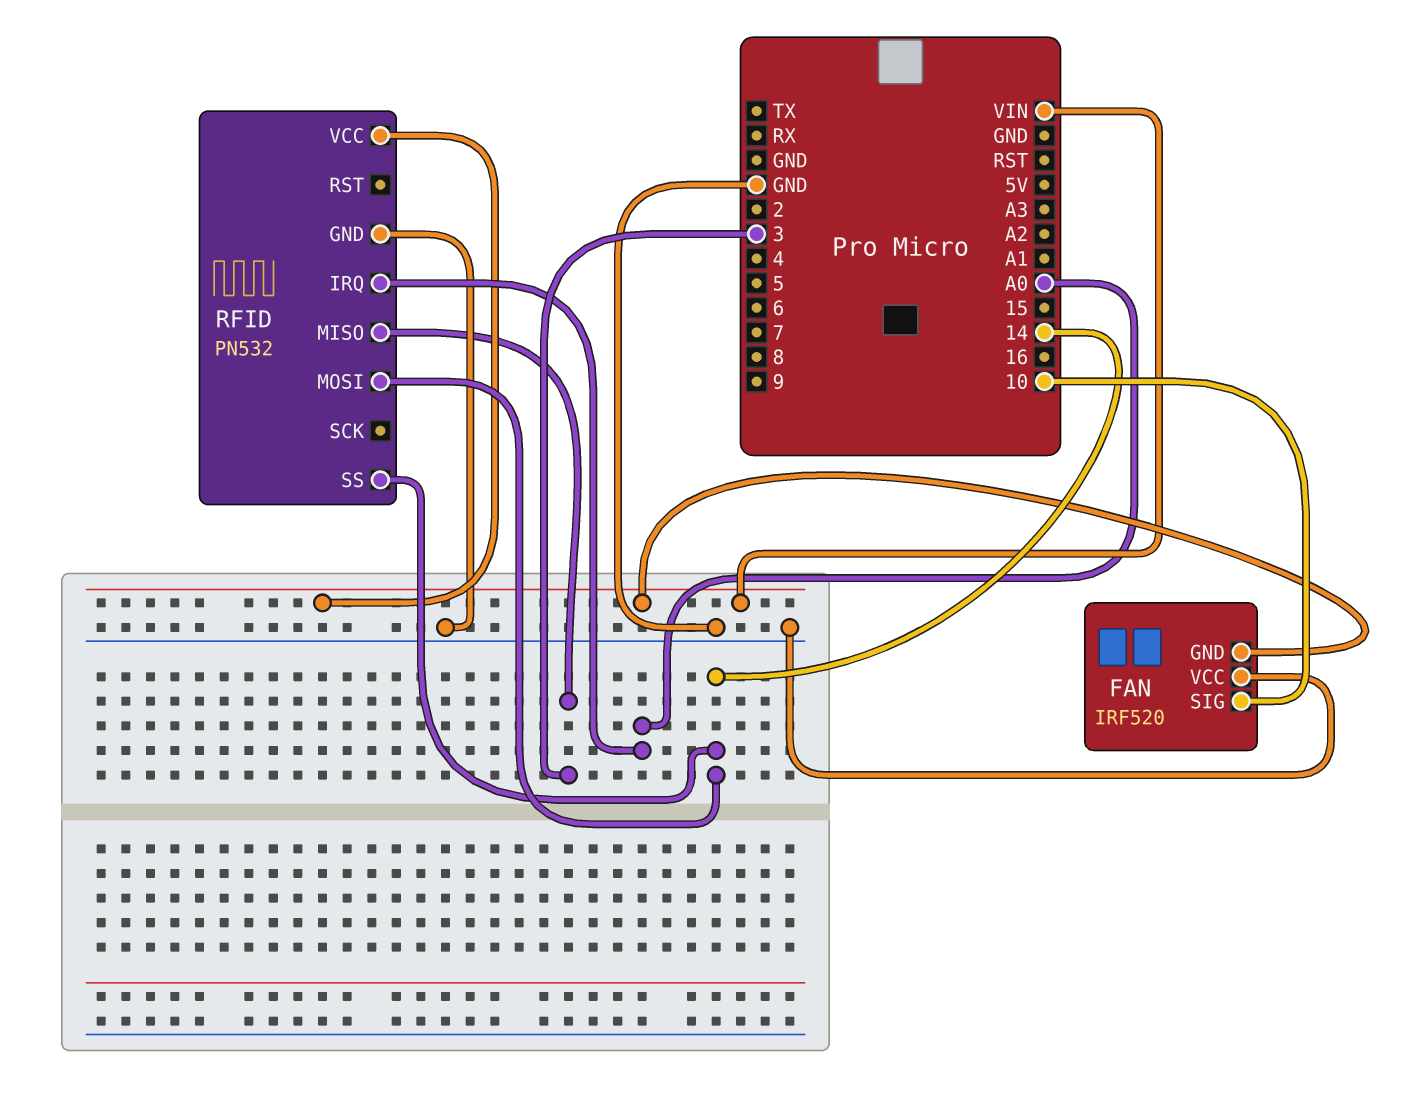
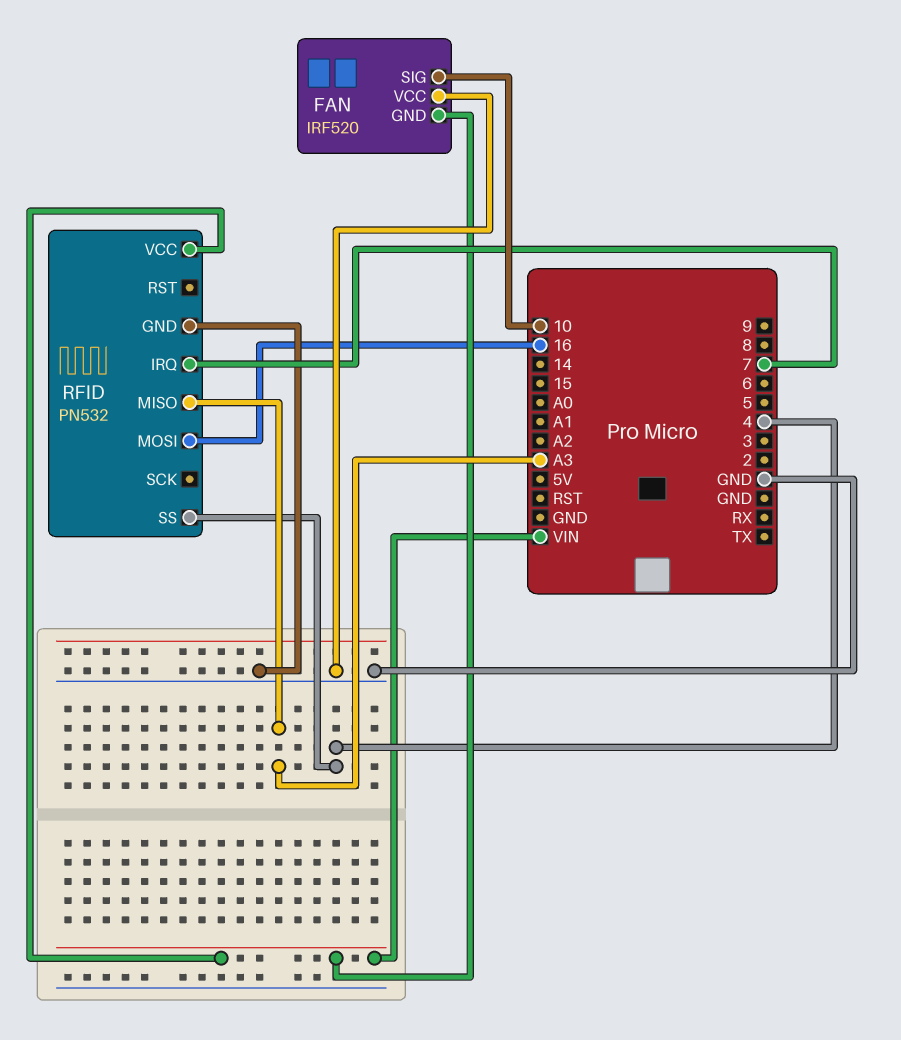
RFID pin IRQ: A0 -> 7
RFID pin MISO: 3 -> A3
RFID pin MOSI: 14 -> 16
RFID pin SS: 14 -> 4

